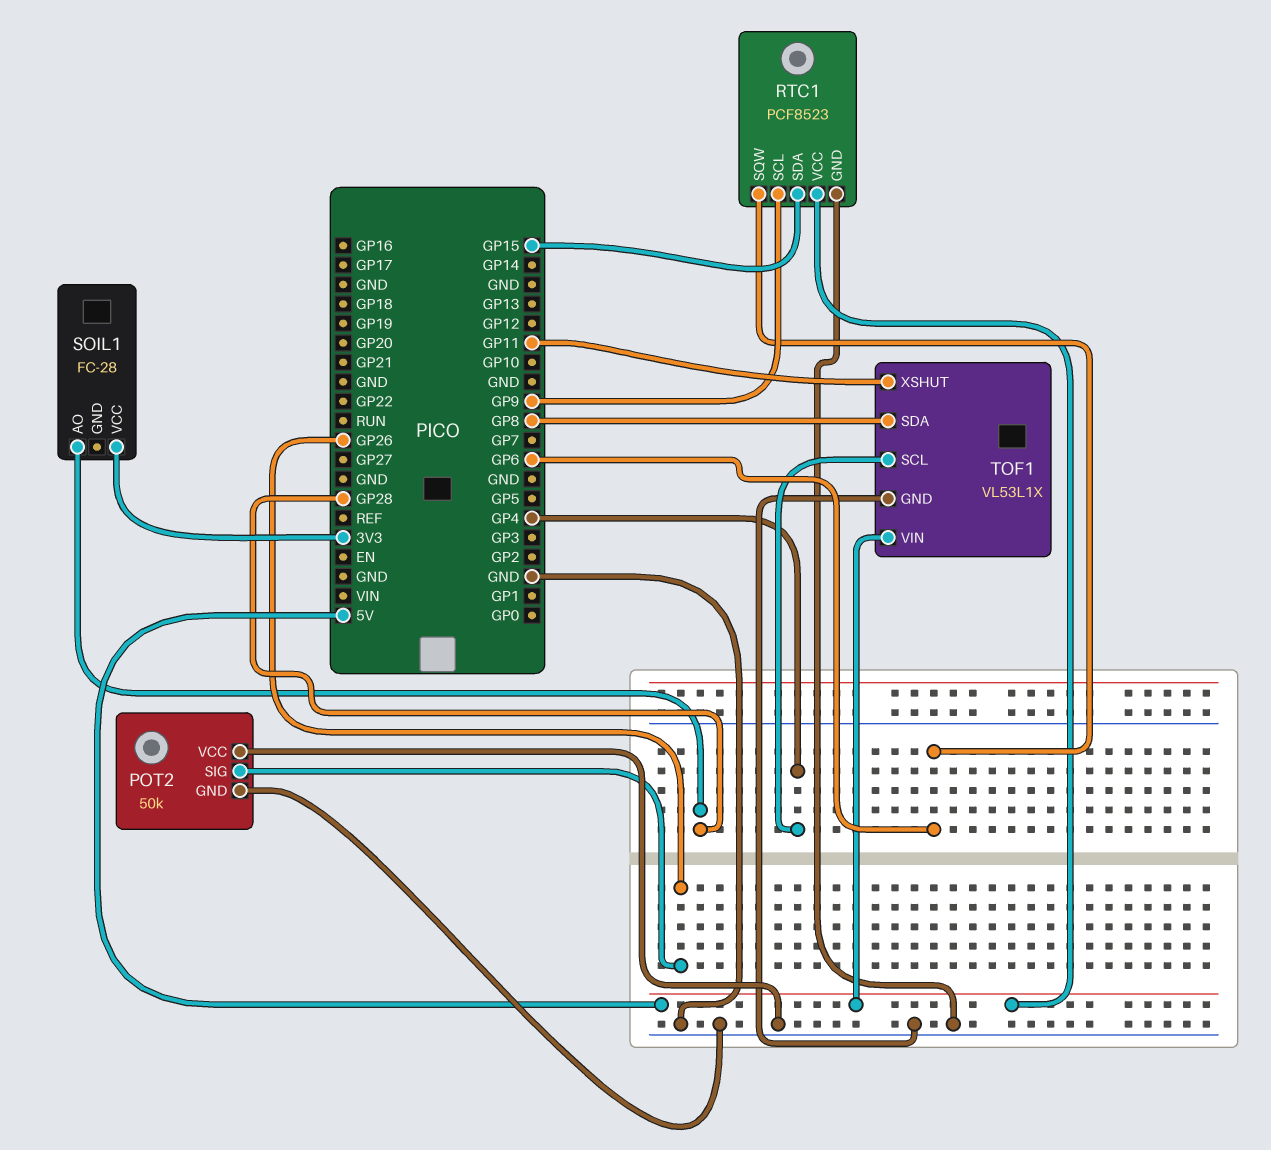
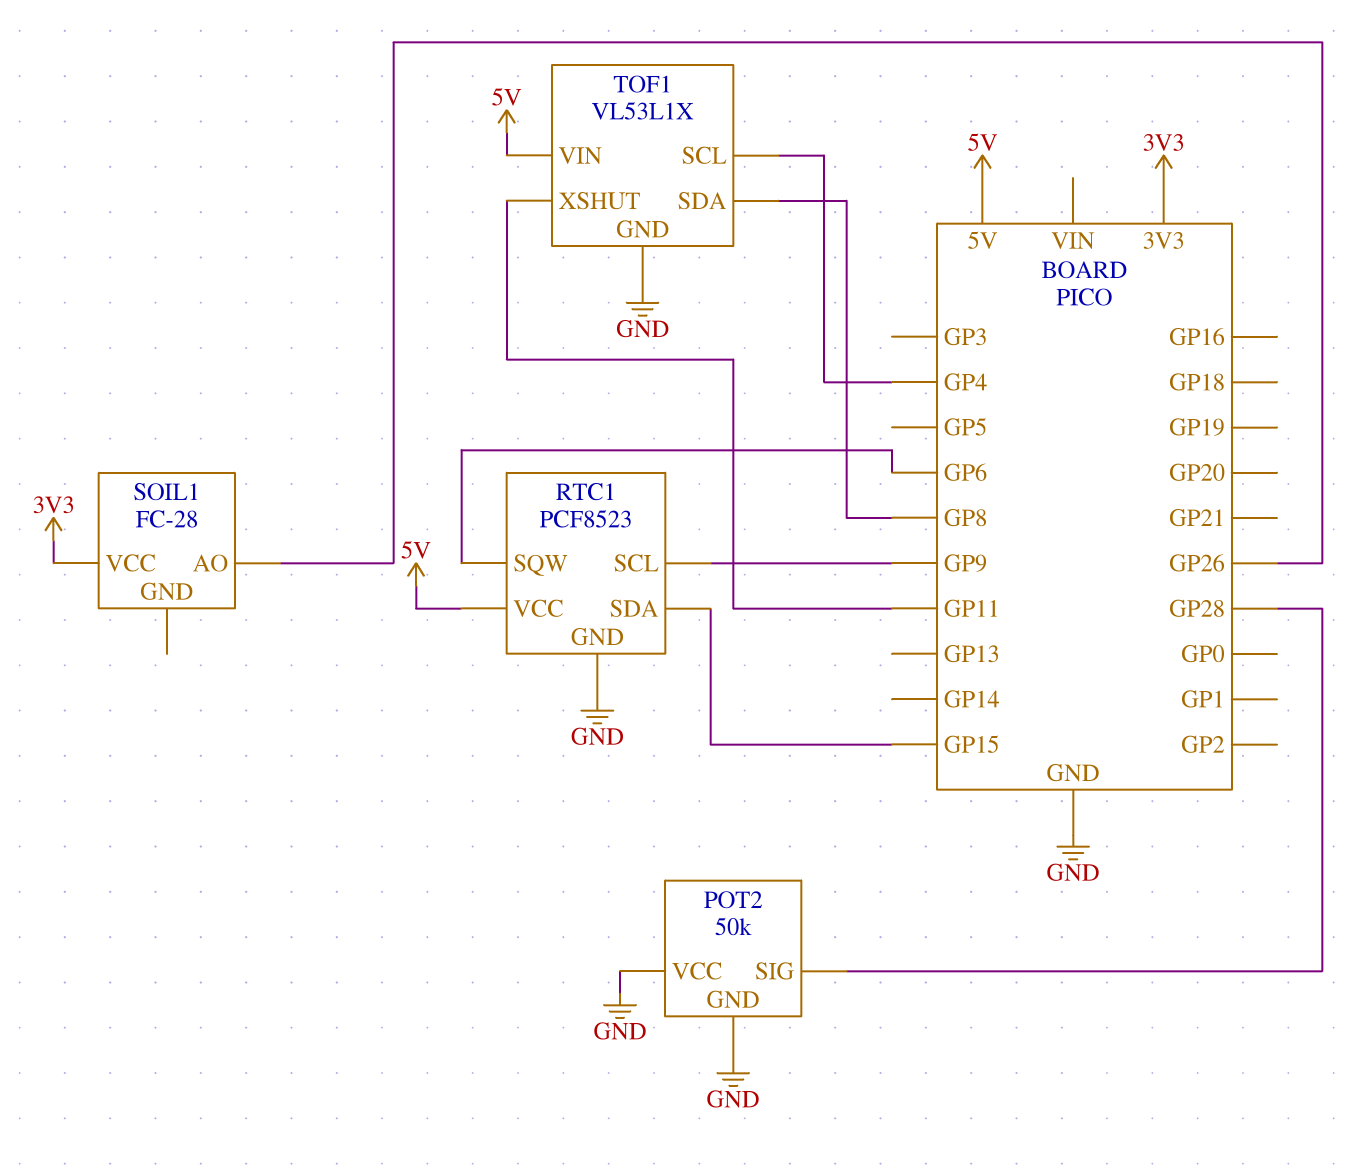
POT2 pin SIG: GP26 -> GP28
SOIL1 pin AO: GP28 -> GP26

